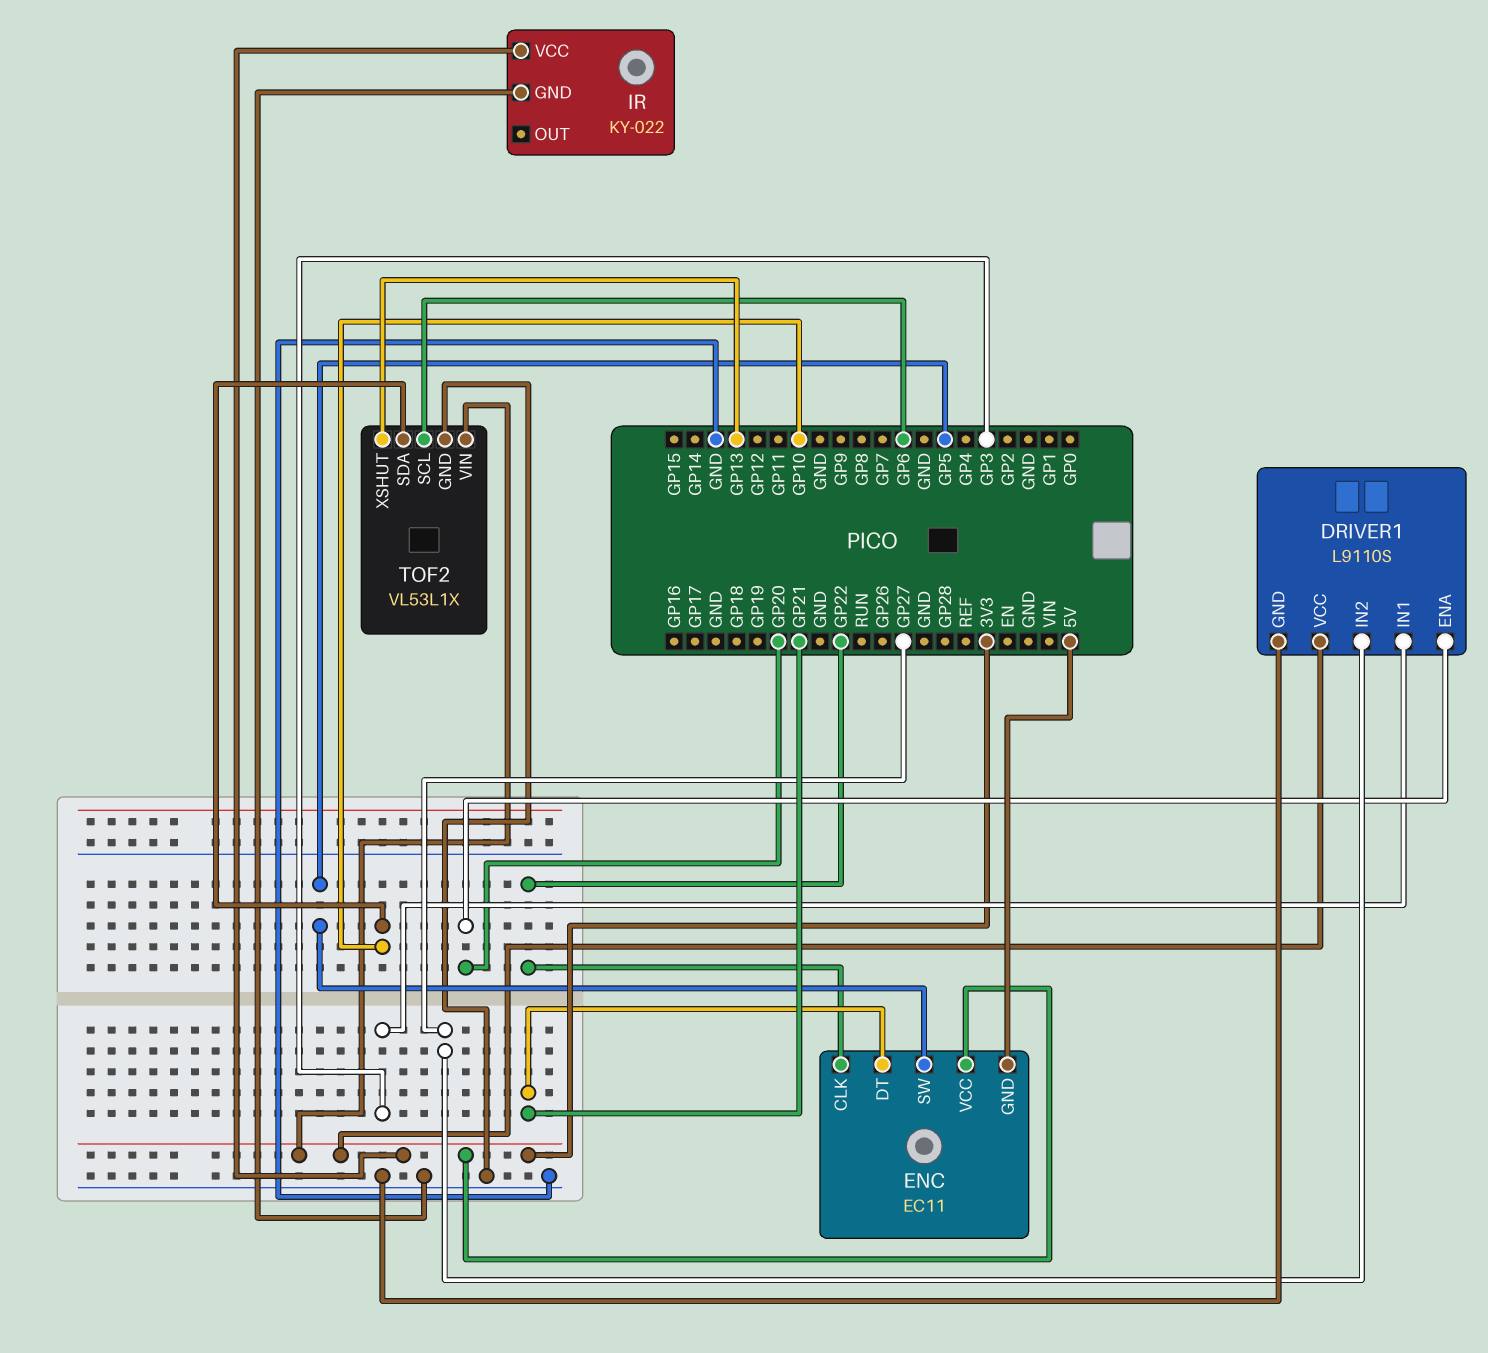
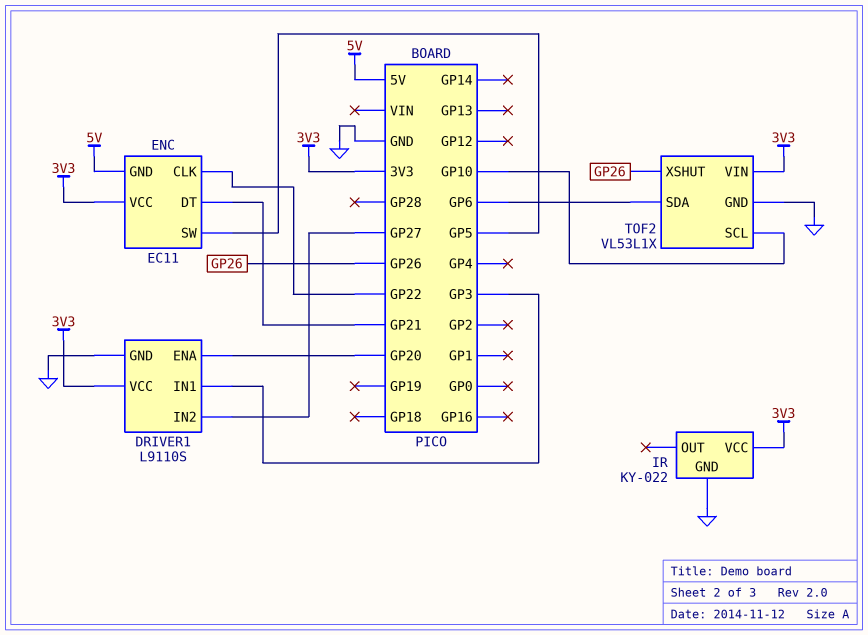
TOF2 pin SCL: GP6 -> GP10
TOF2 pin SDA: GP10 -> GP6
TOF2 pin XSHUT: GP13 -> GP26

